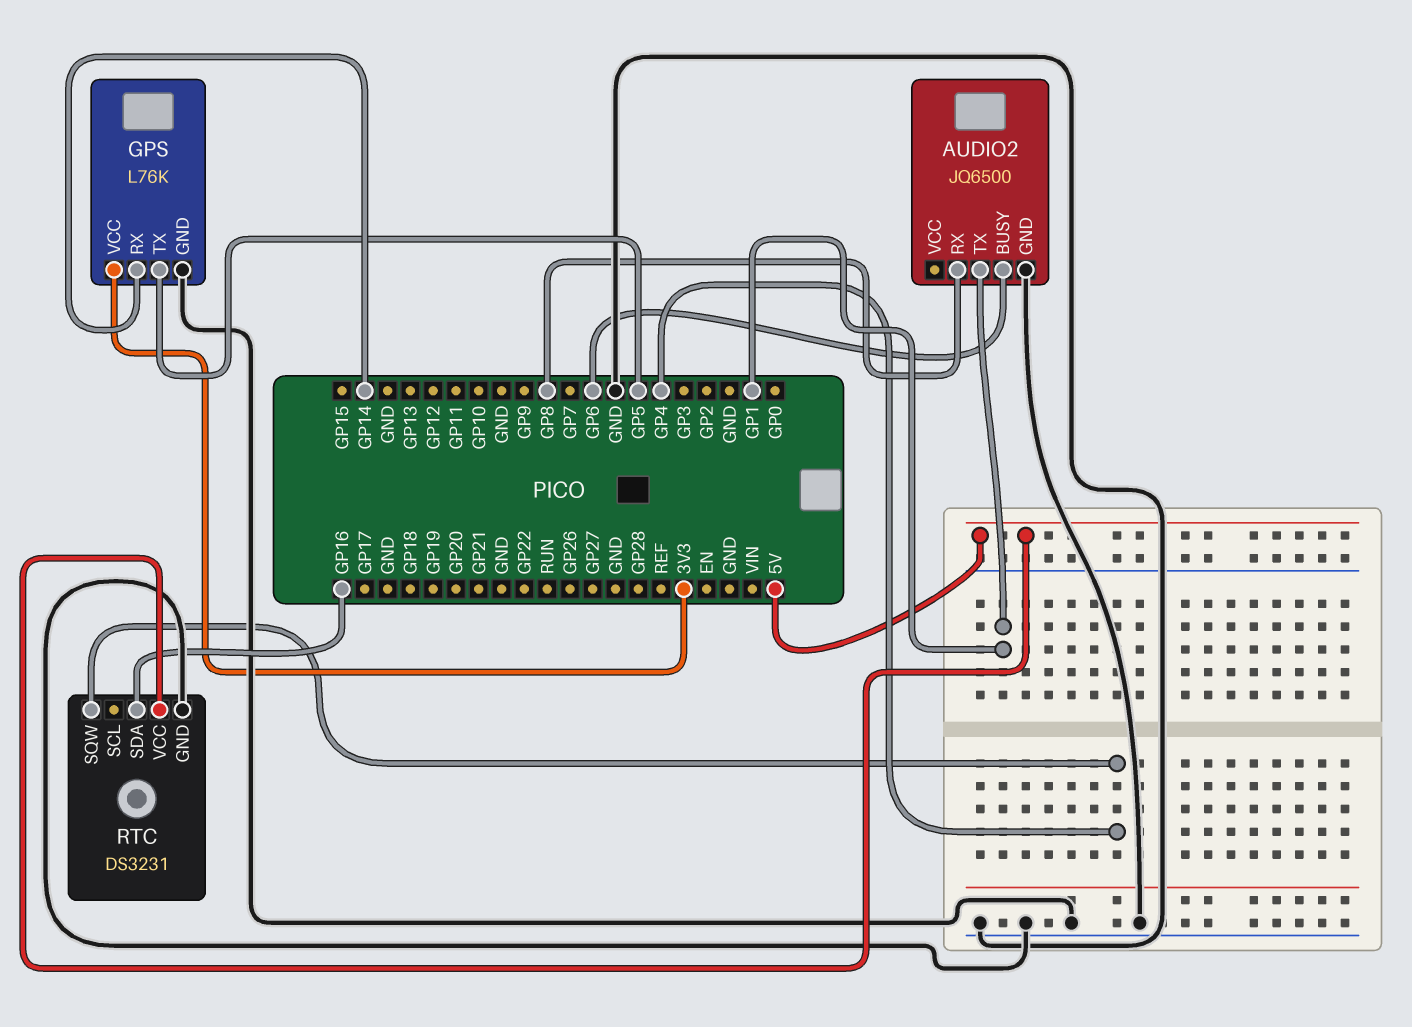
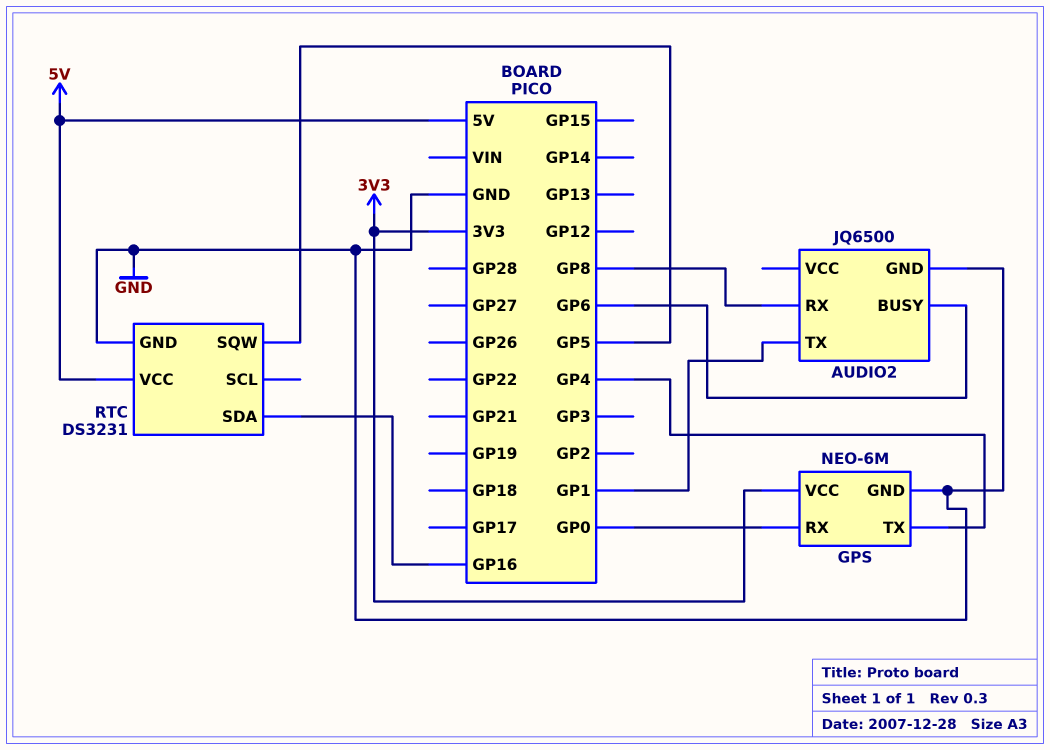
GPS: L76K -> NEO-6M
GPS pin RX: GP14 -> GP0
GPS pin TX: GP5 -> GP4
RTC pin SQW: GP4 -> GP5

